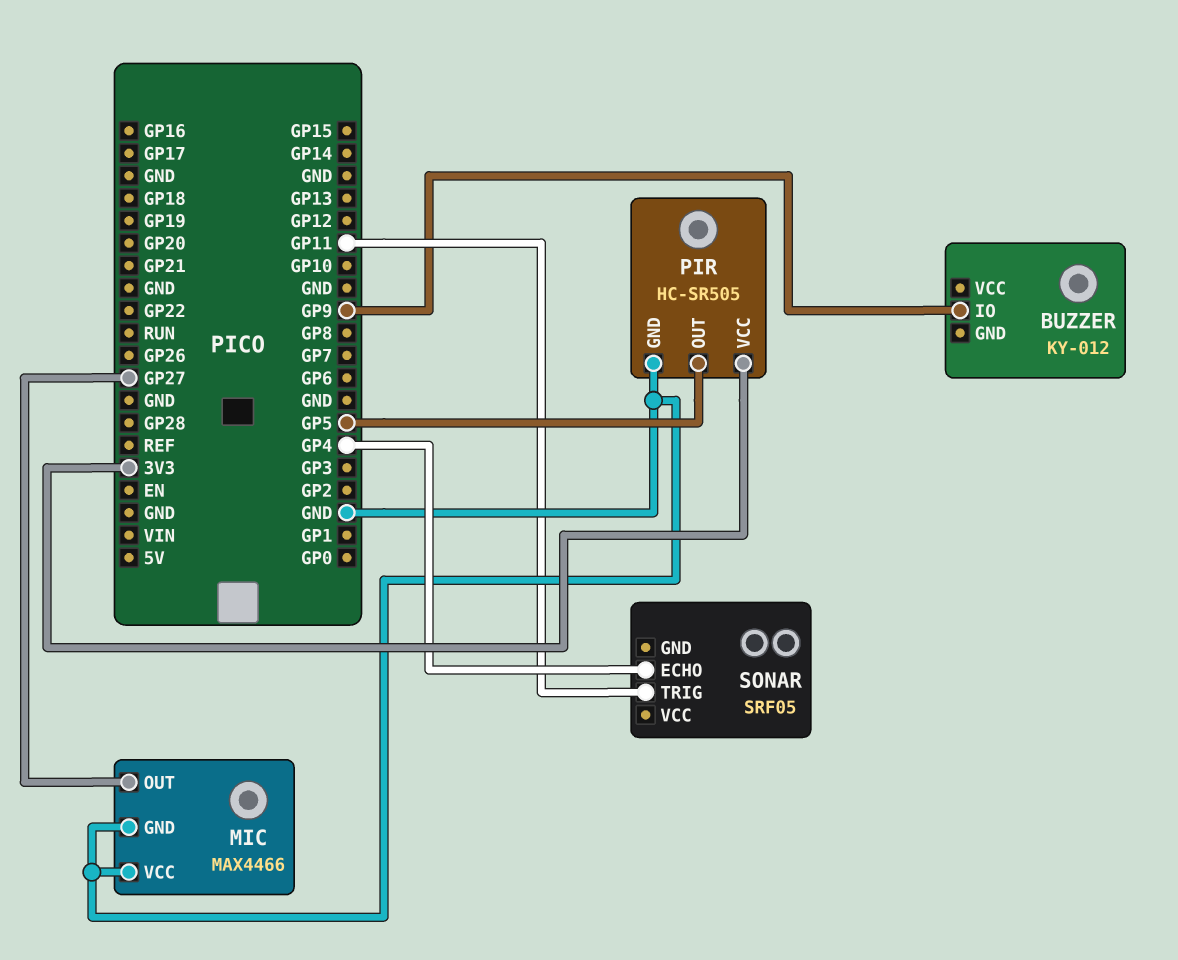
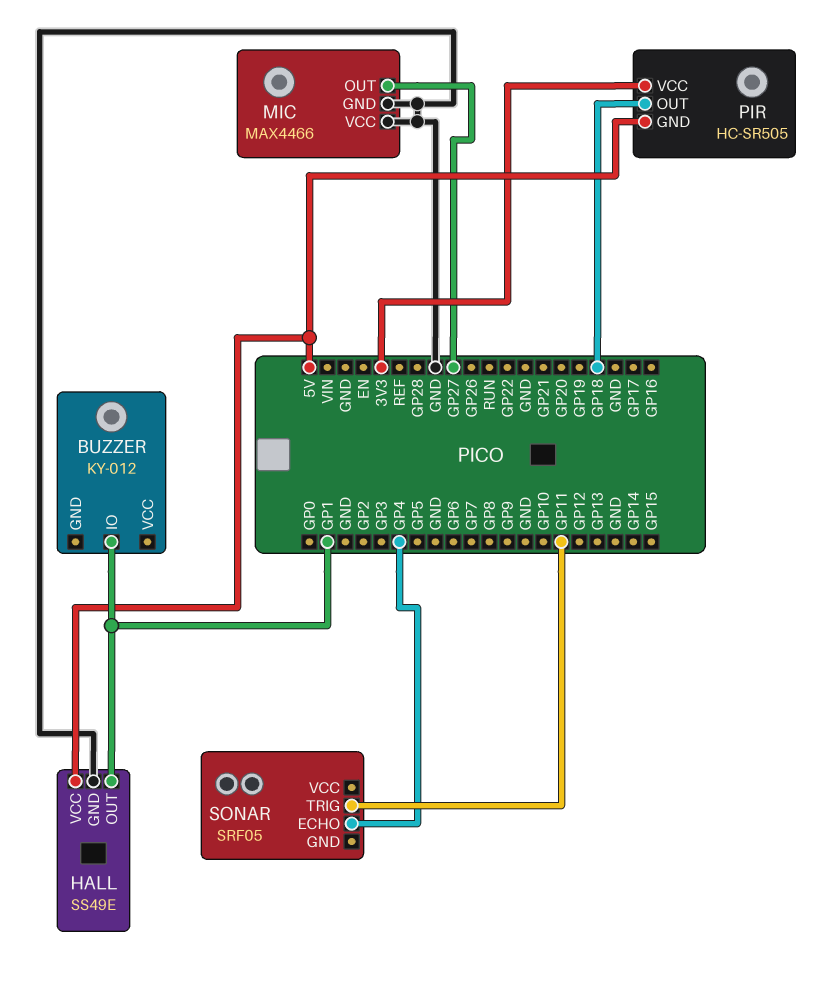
BUZZER pin IO: GP9 -> GP1
HALL: none -> SS49E
HALL pin GND: none -> GND
HALL pin OUT: none -> GP1
HALL pin VCC: none -> 5V
PIR pin GND: GND -> 5V
PIR pin OUT: GP5 -> GP18

